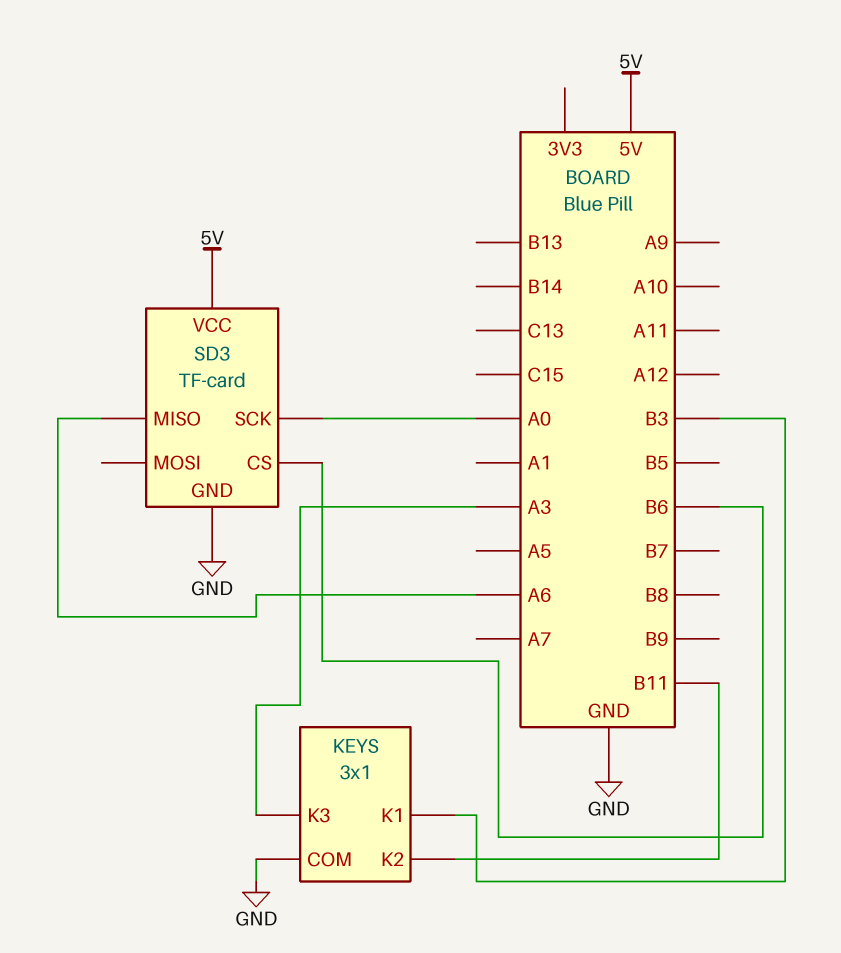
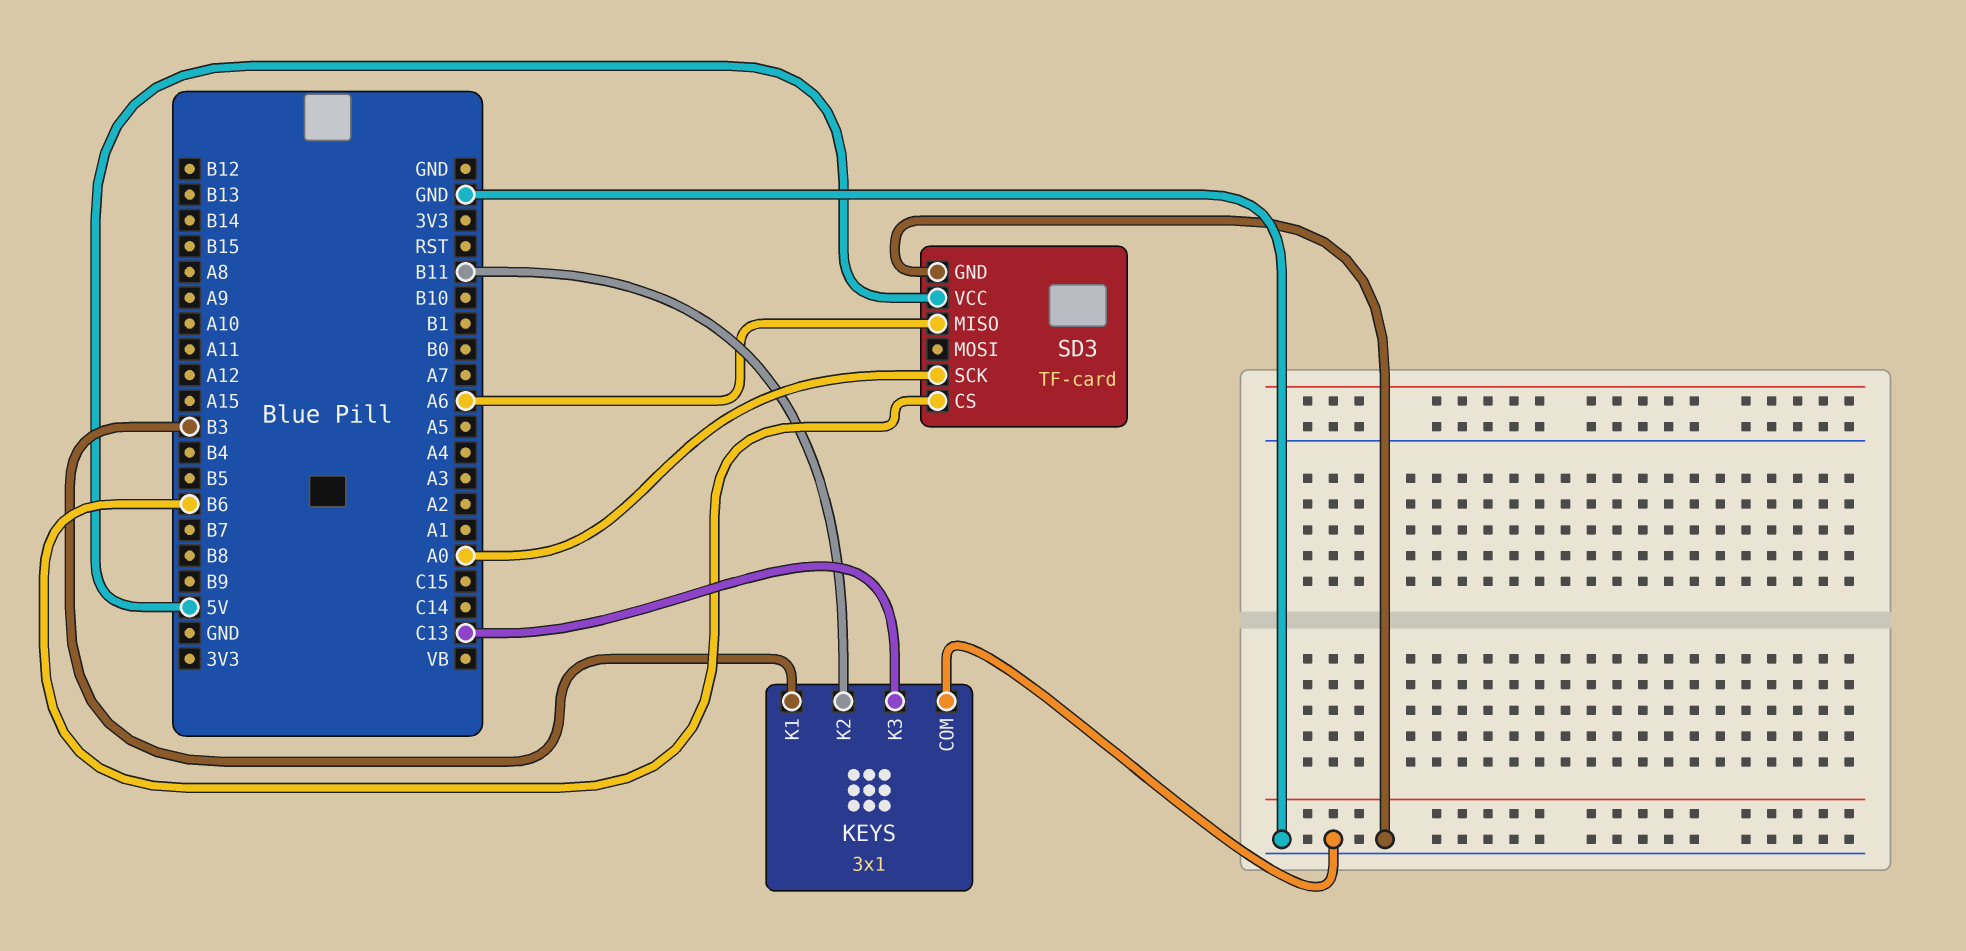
KEYS pin K3: A3 -> C13

